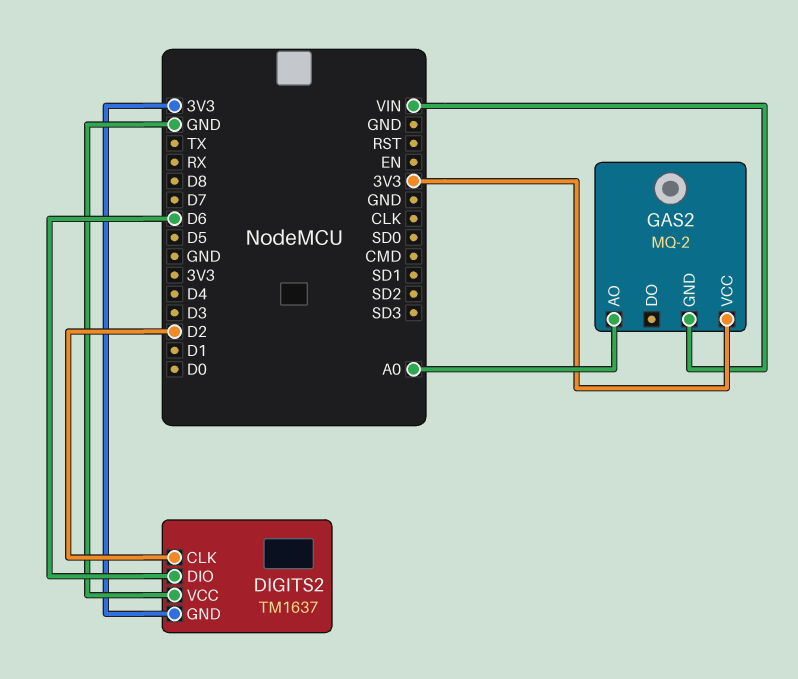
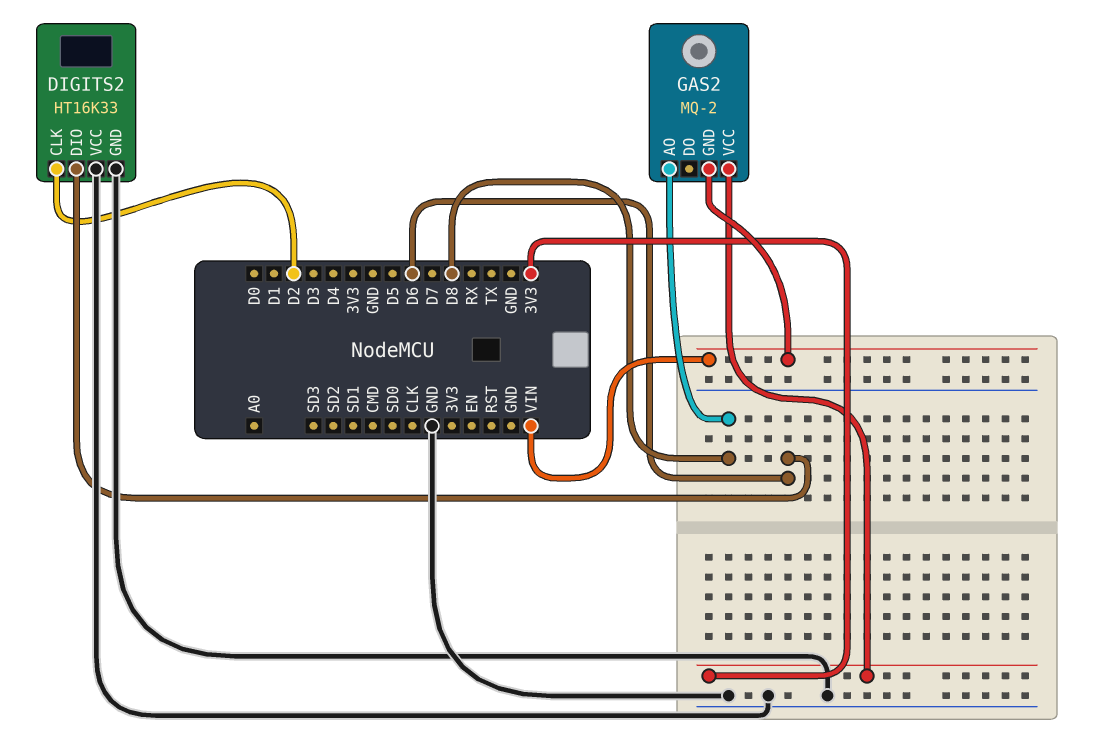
DIGITS2: TM1637 -> HT16K33
DIGITS2 pin GND: 3V3 -> GND
GAS2 pin AO: A0 -> D8

